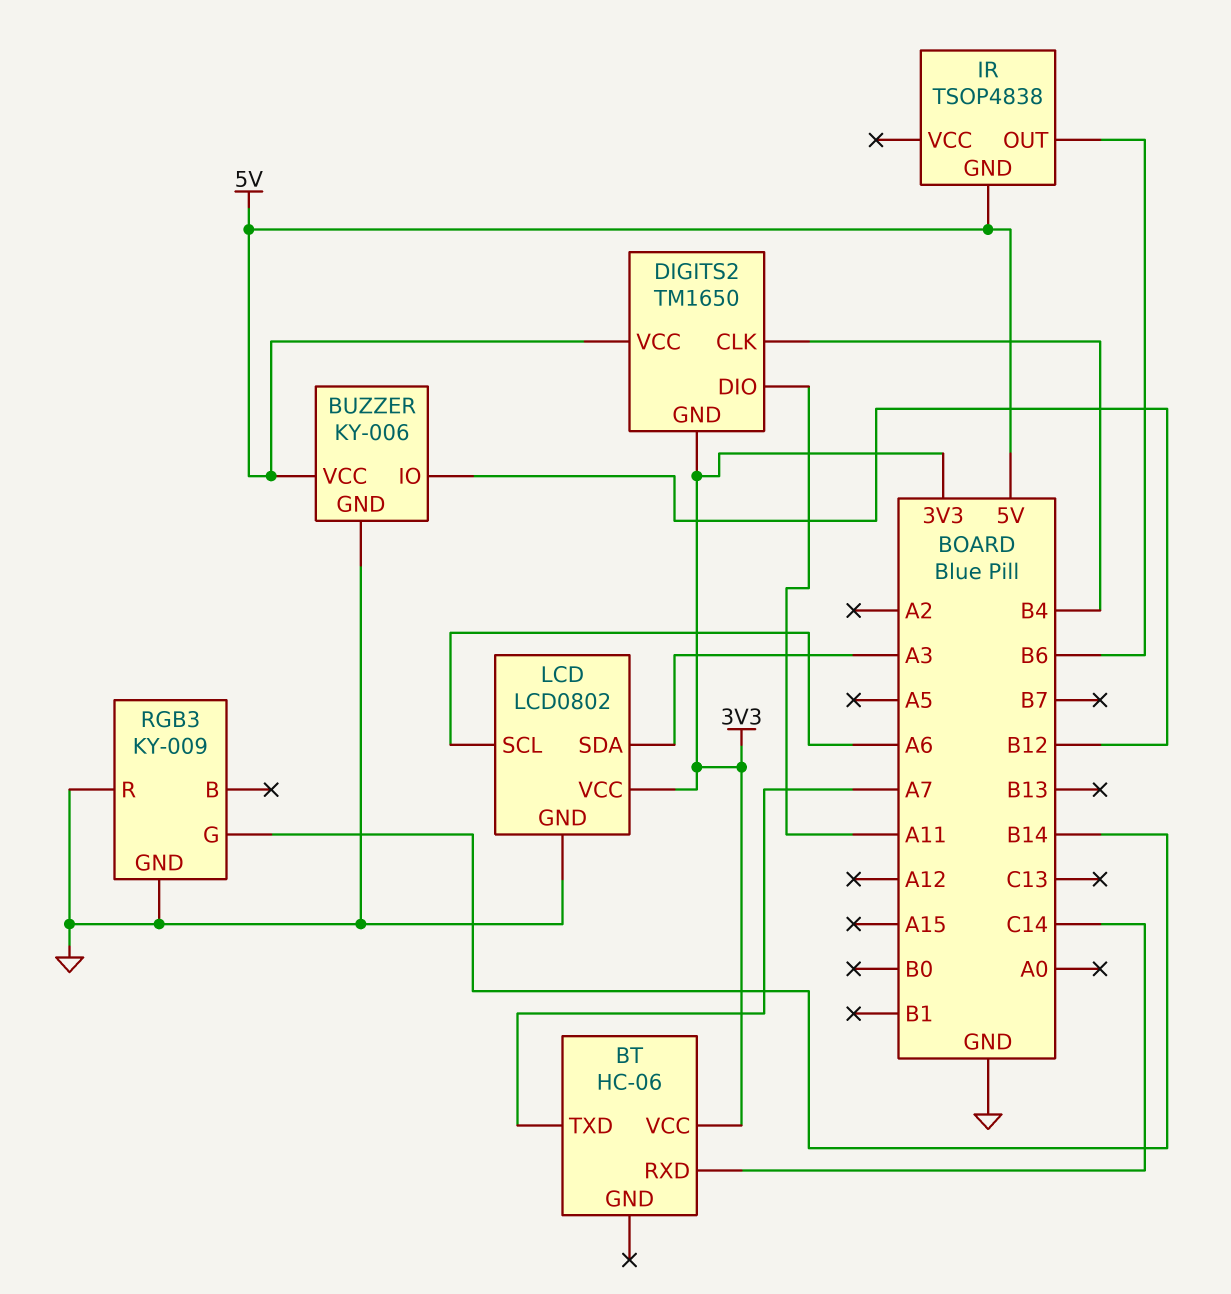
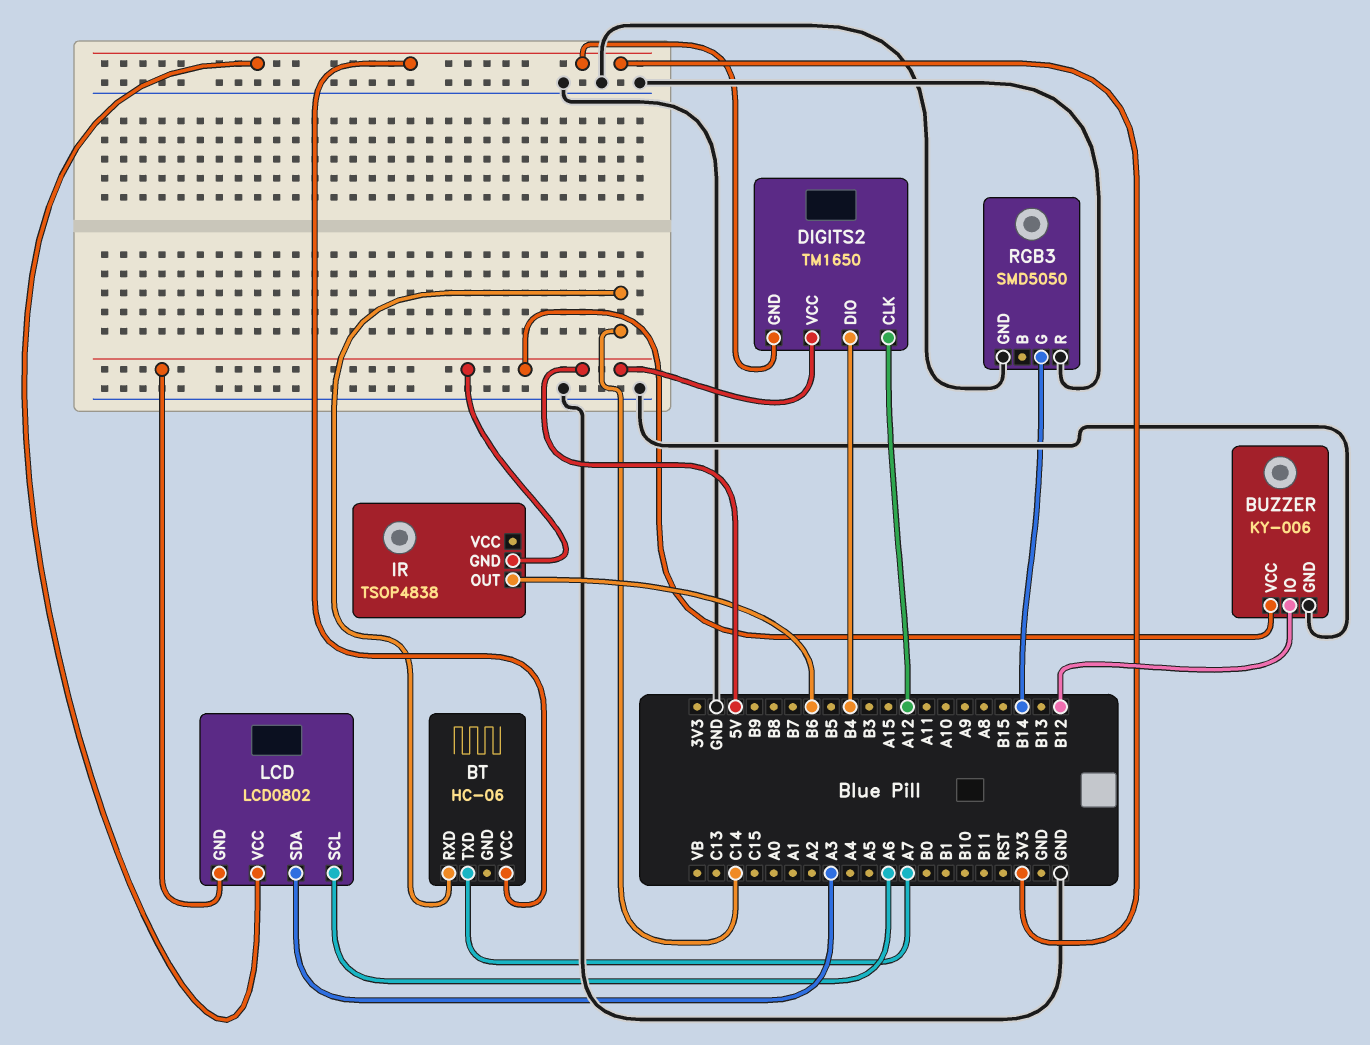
DIGITS2 pin CLK: B4 -> A12
DIGITS2 pin DIO: A11 -> B4
LCD pin GND: GND -> 5V
RGB3: KY-009 -> SMD5050

